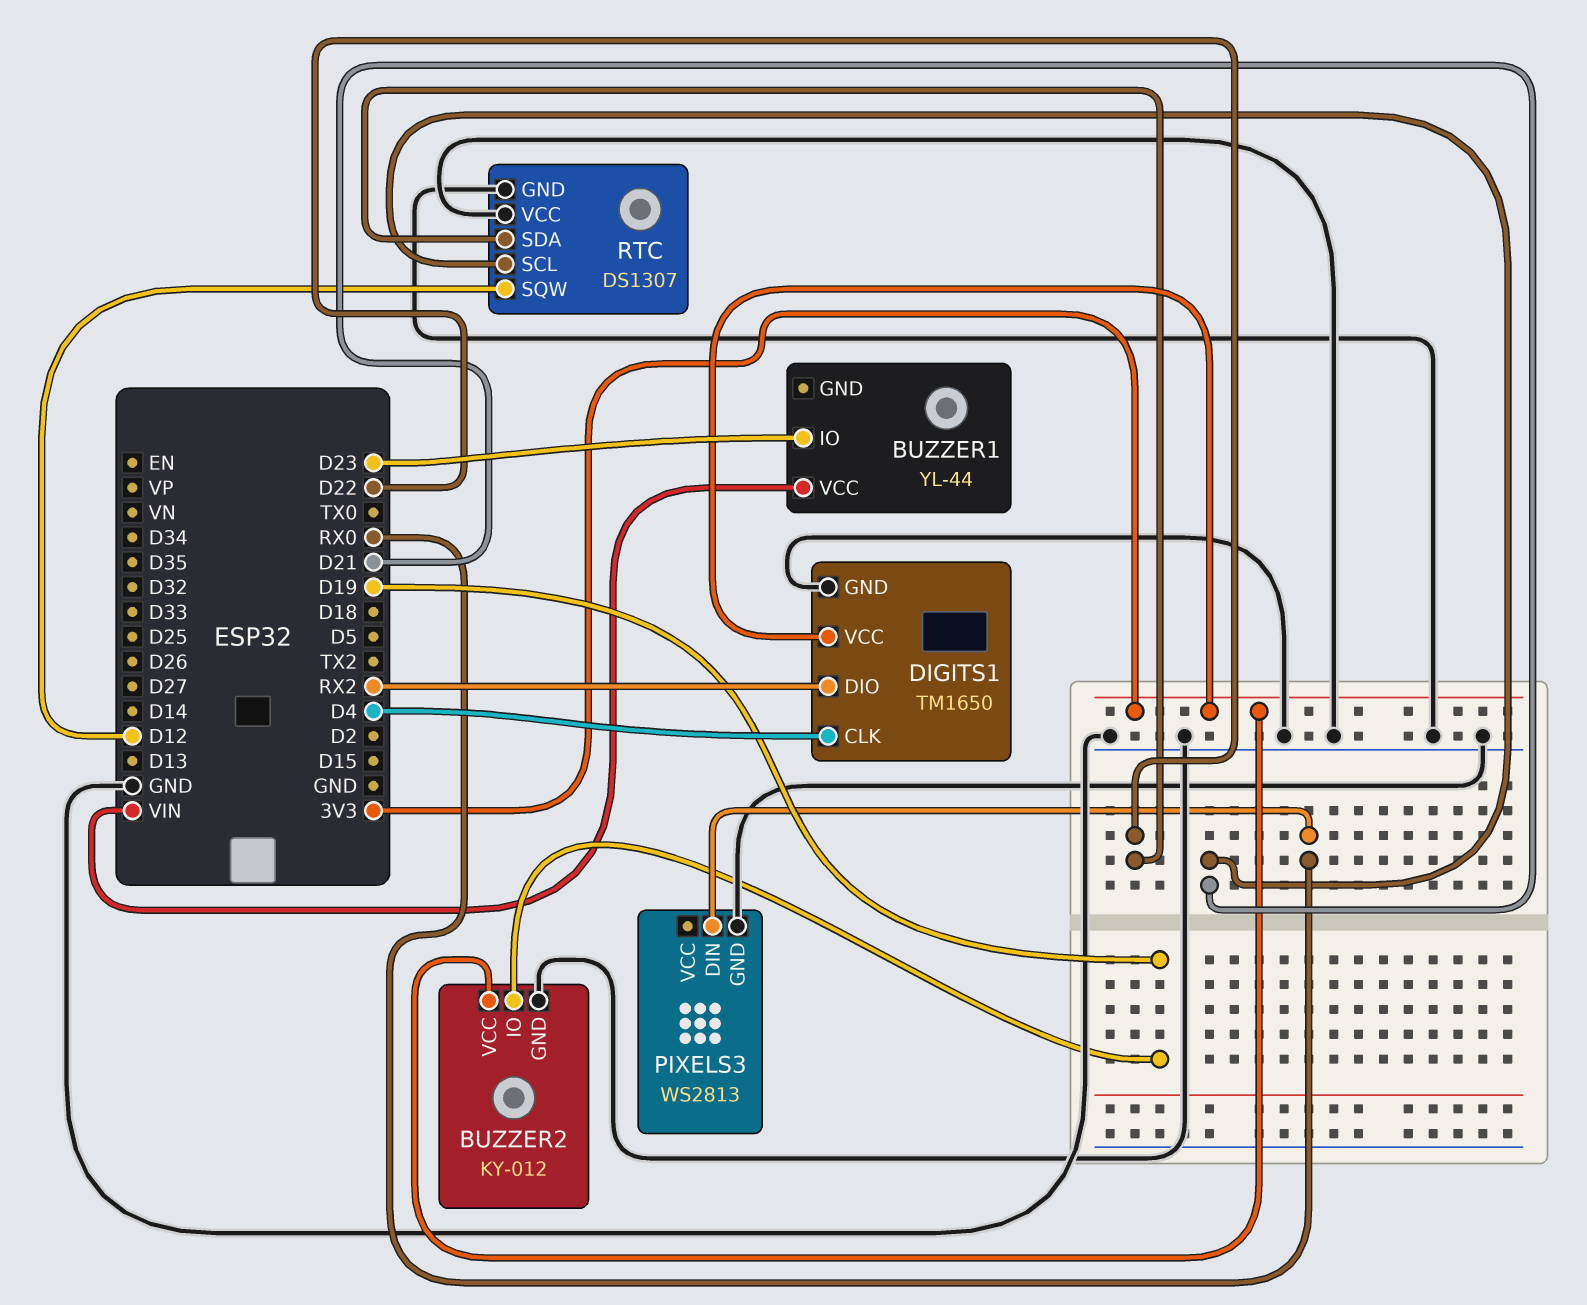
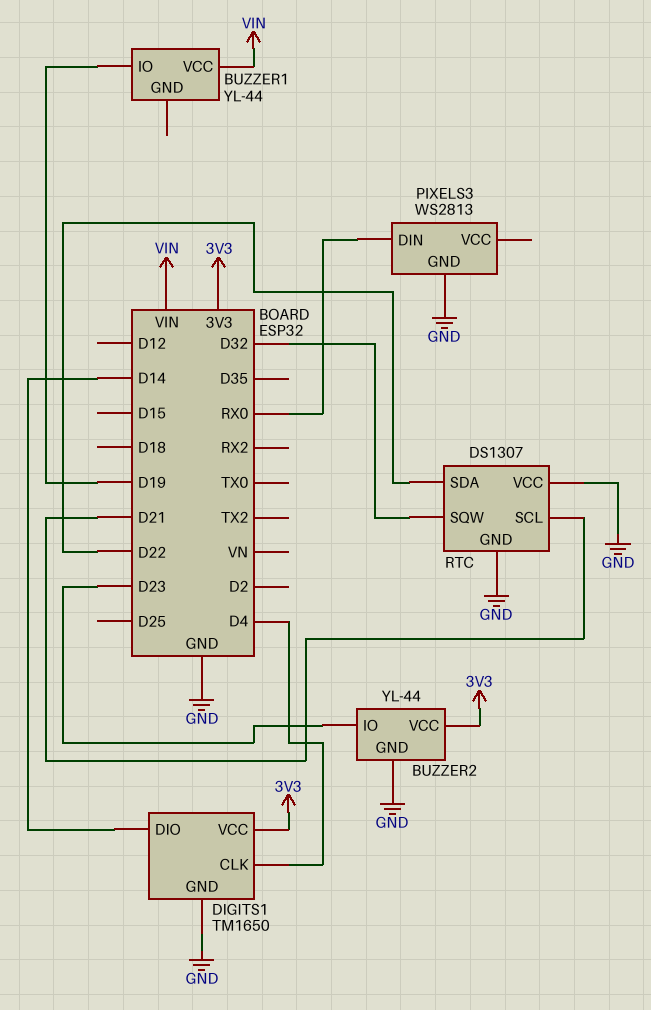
BUZZER1 pin IO: D23 -> D19
BUZZER2: KY-012 -> YL-44
BUZZER2 pin IO: D19 -> D23
DIGITS1 pin DIO: RX2 -> D14
RTC pin SQW: D12 -> D32

